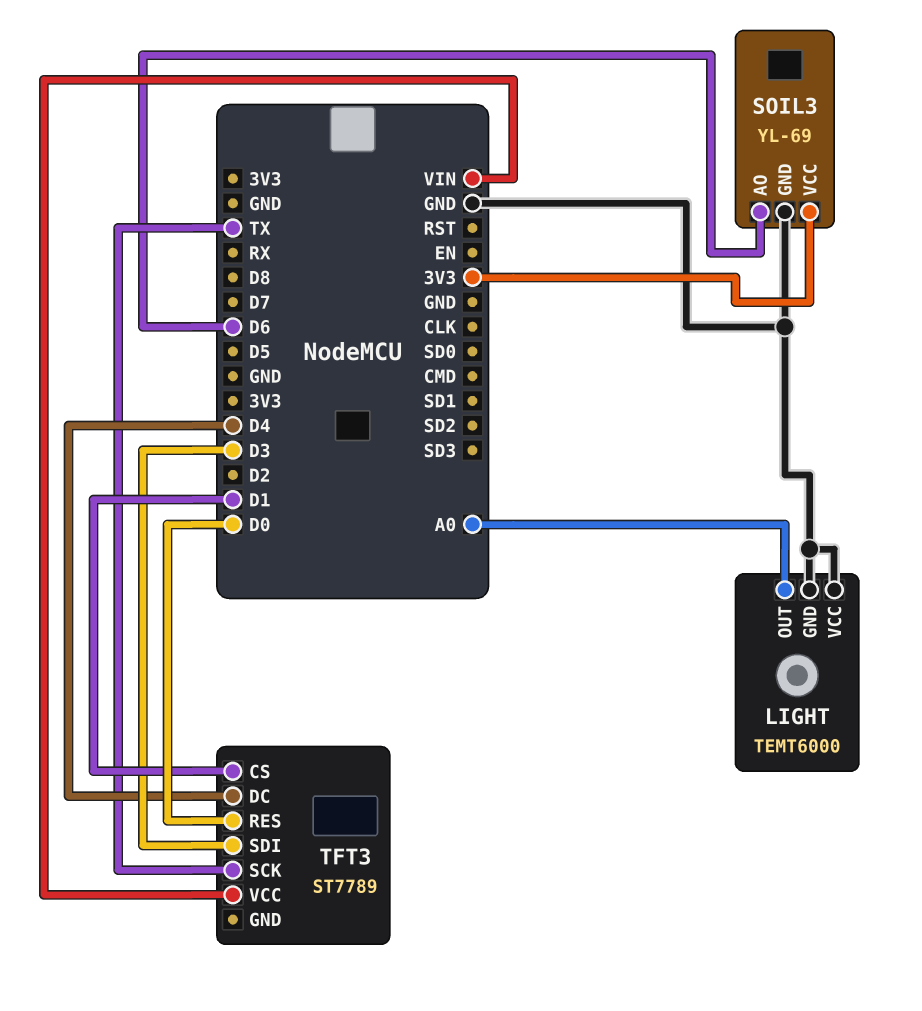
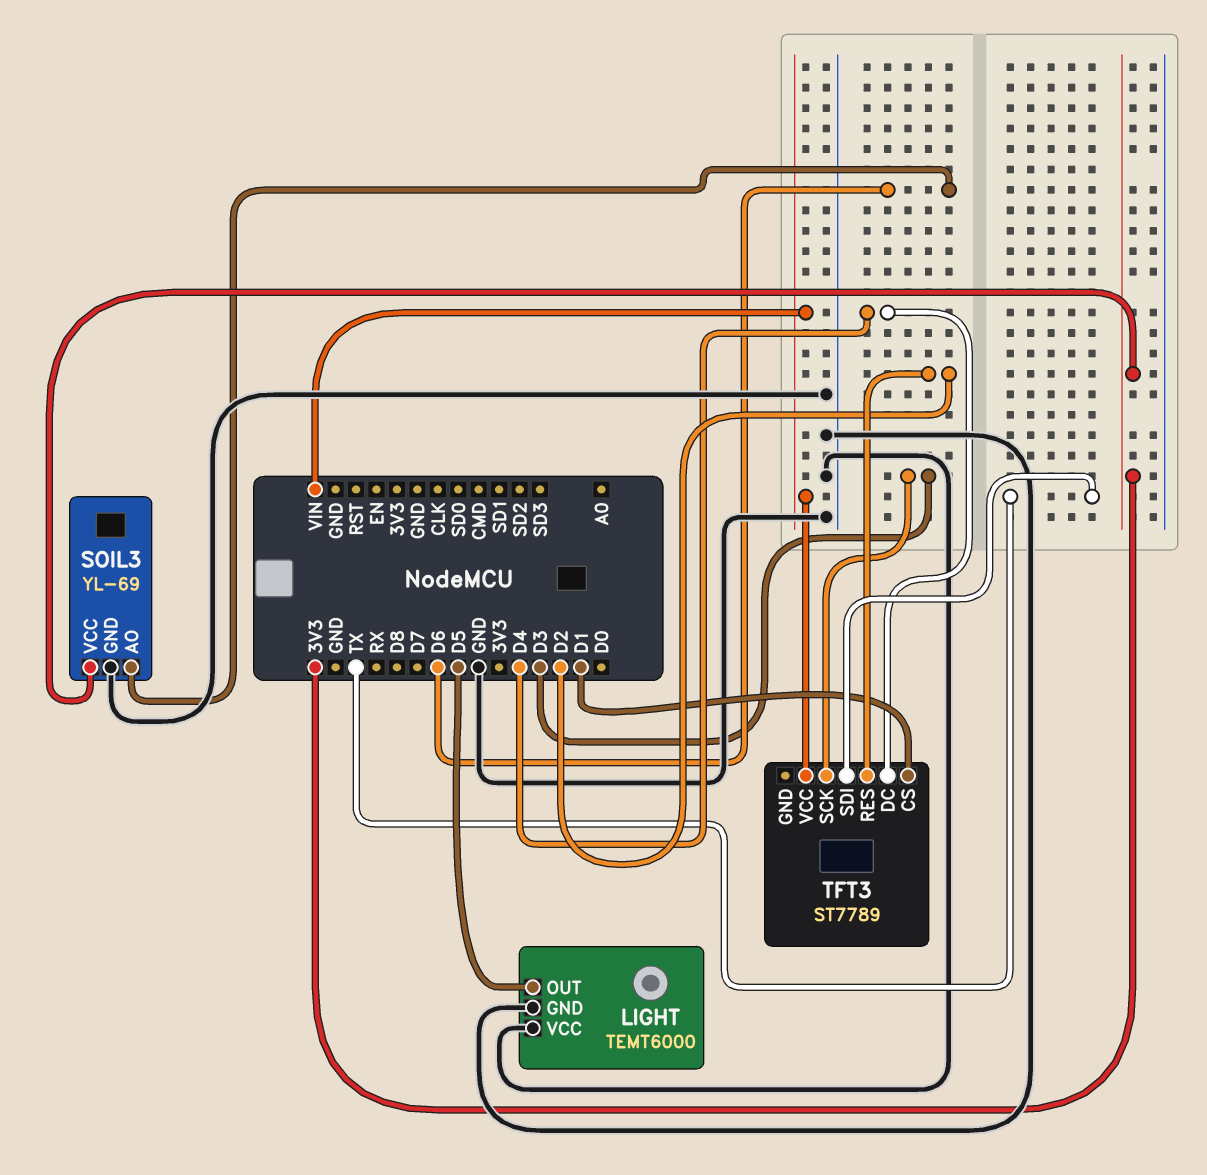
LIGHT pin OUT: A0 -> D5
TFT3 pin RES: D0 -> D2
TFT3 pin SCK: TX -> D3
TFT3 pin SDI: D3 -> TX

